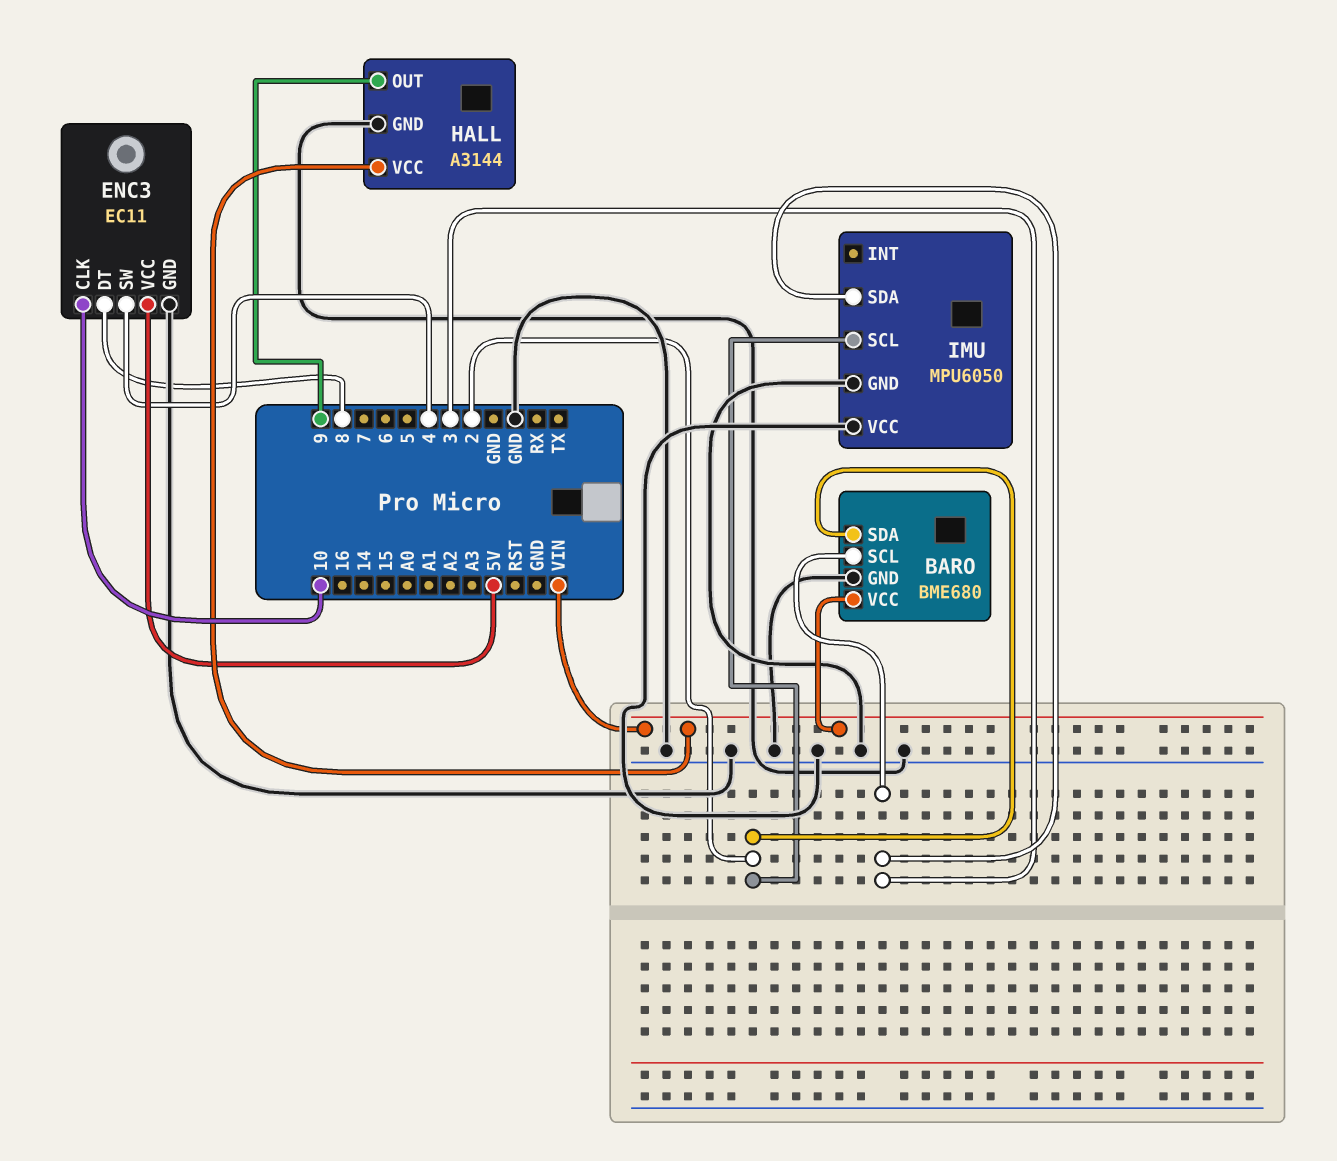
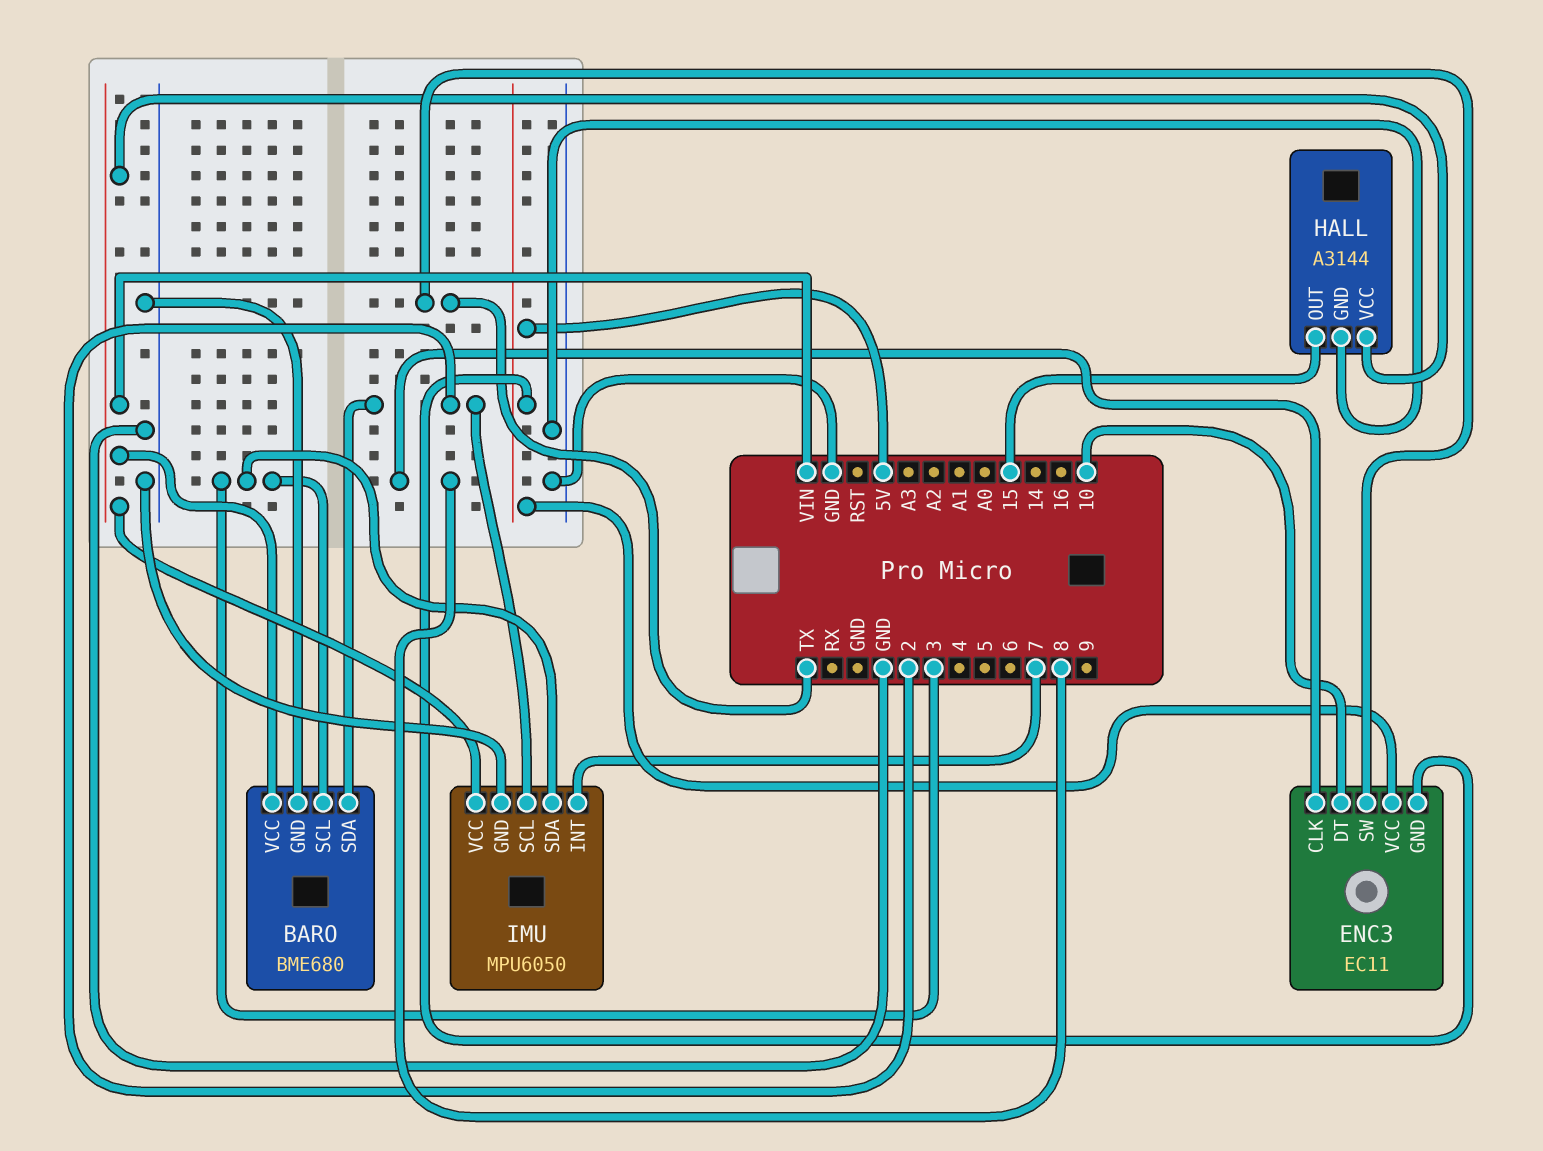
ENC3 pin CLK: 10 -> 8
ENC3 pin DT: 8 -> 10
ENC3 pin GND: GND -> 5V
ENC3 pin SW: 4 -> TX
HALL pin OUT: 9 -> 15
IMU pin INT: none -> 7
IMU pin VCC: GND -> VIN

